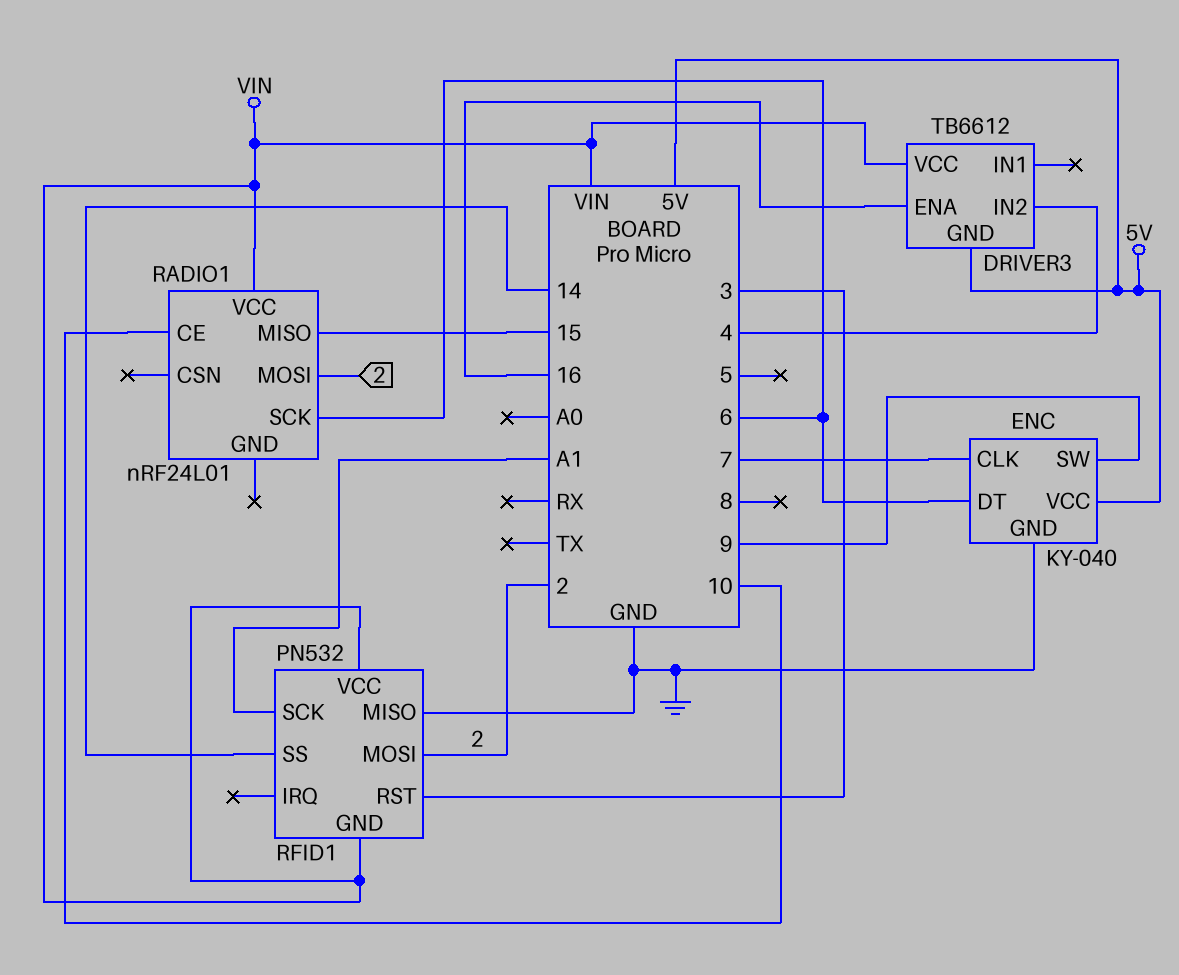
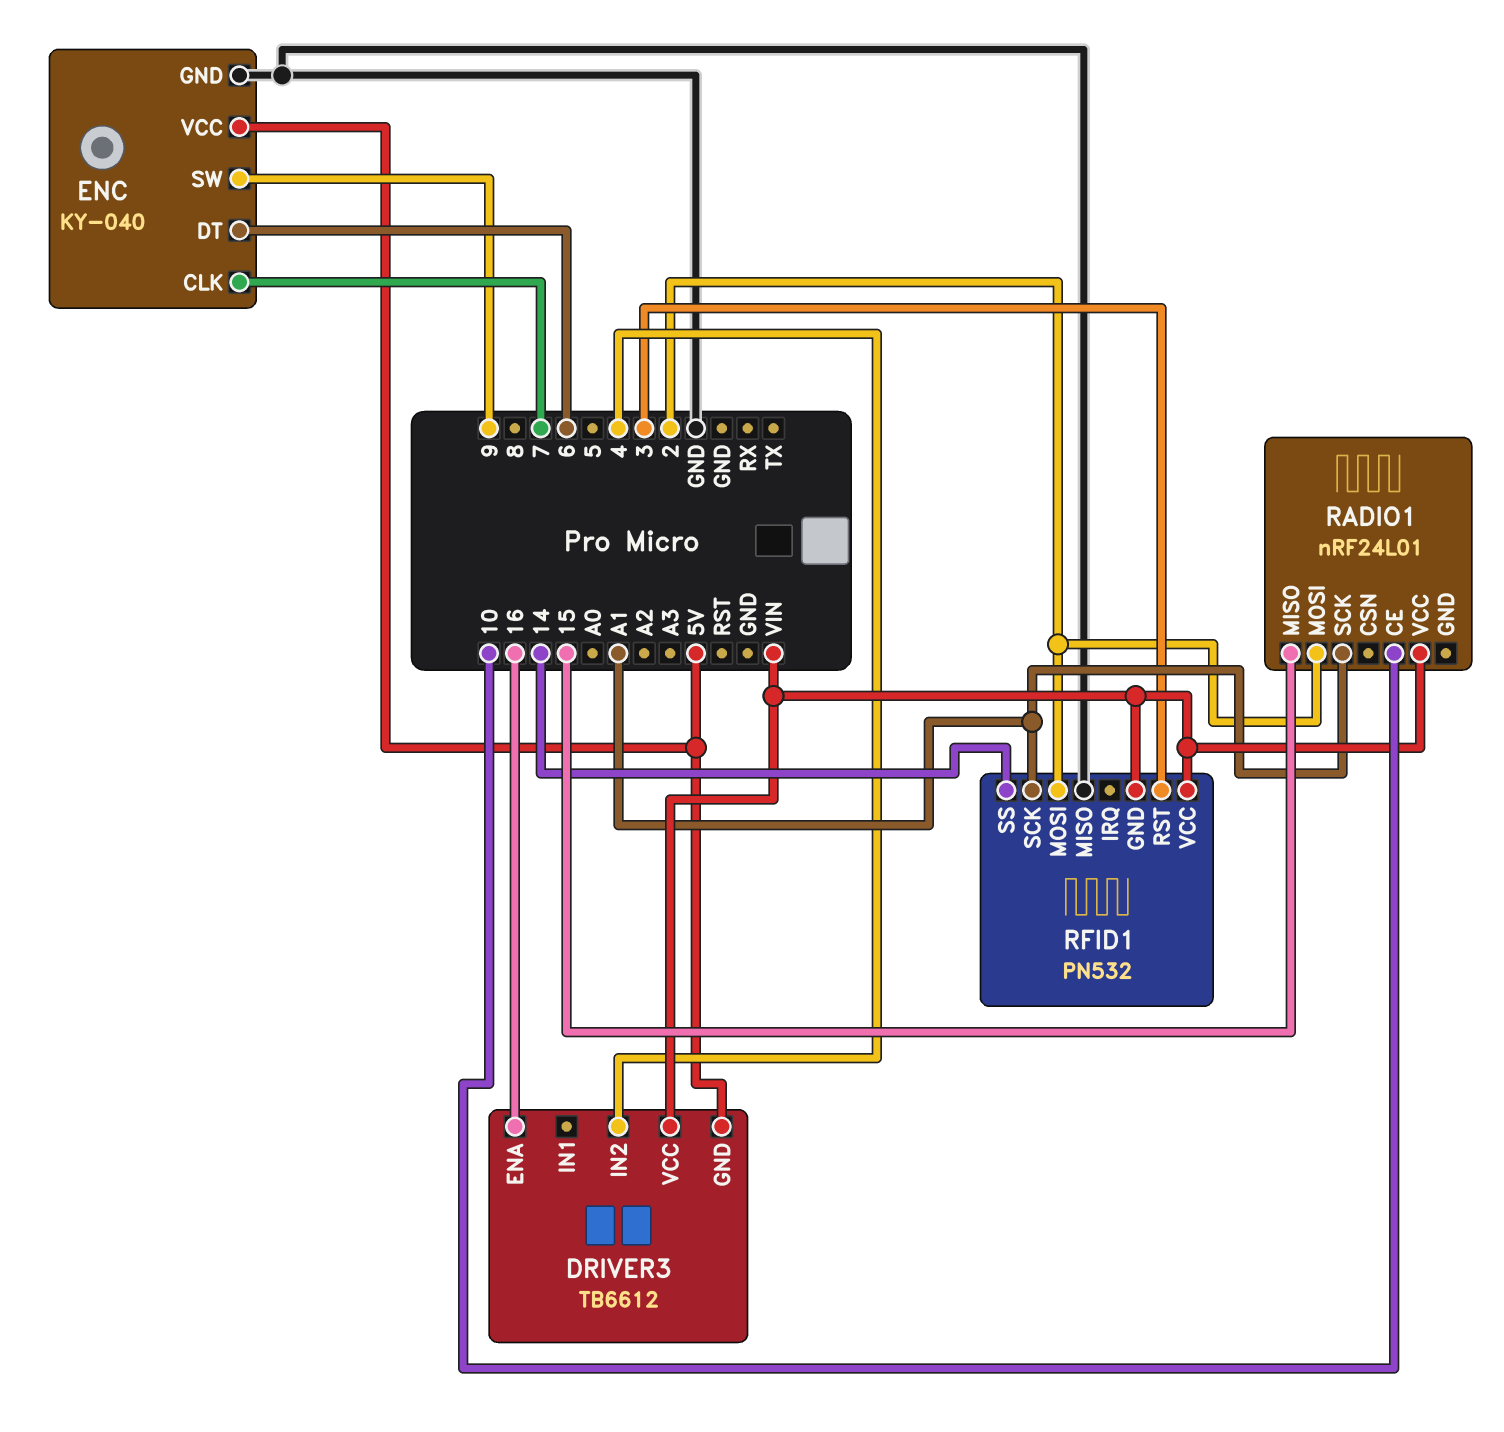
RADIO1 pin SCK: 6 -> A1

